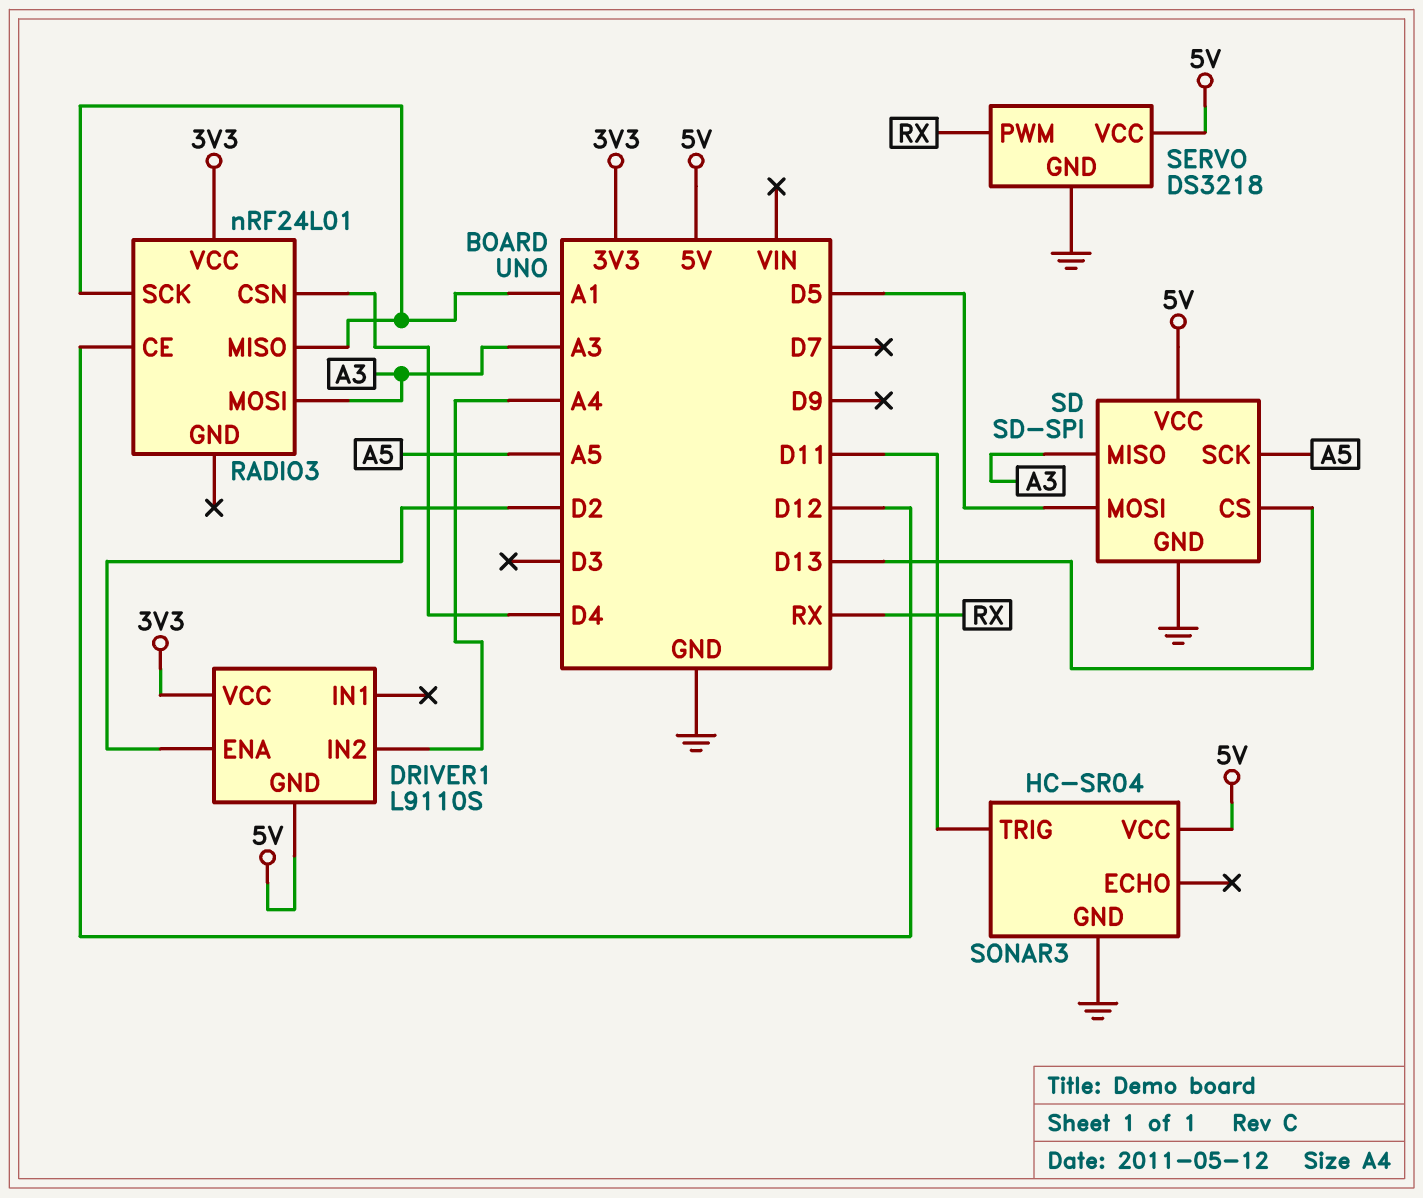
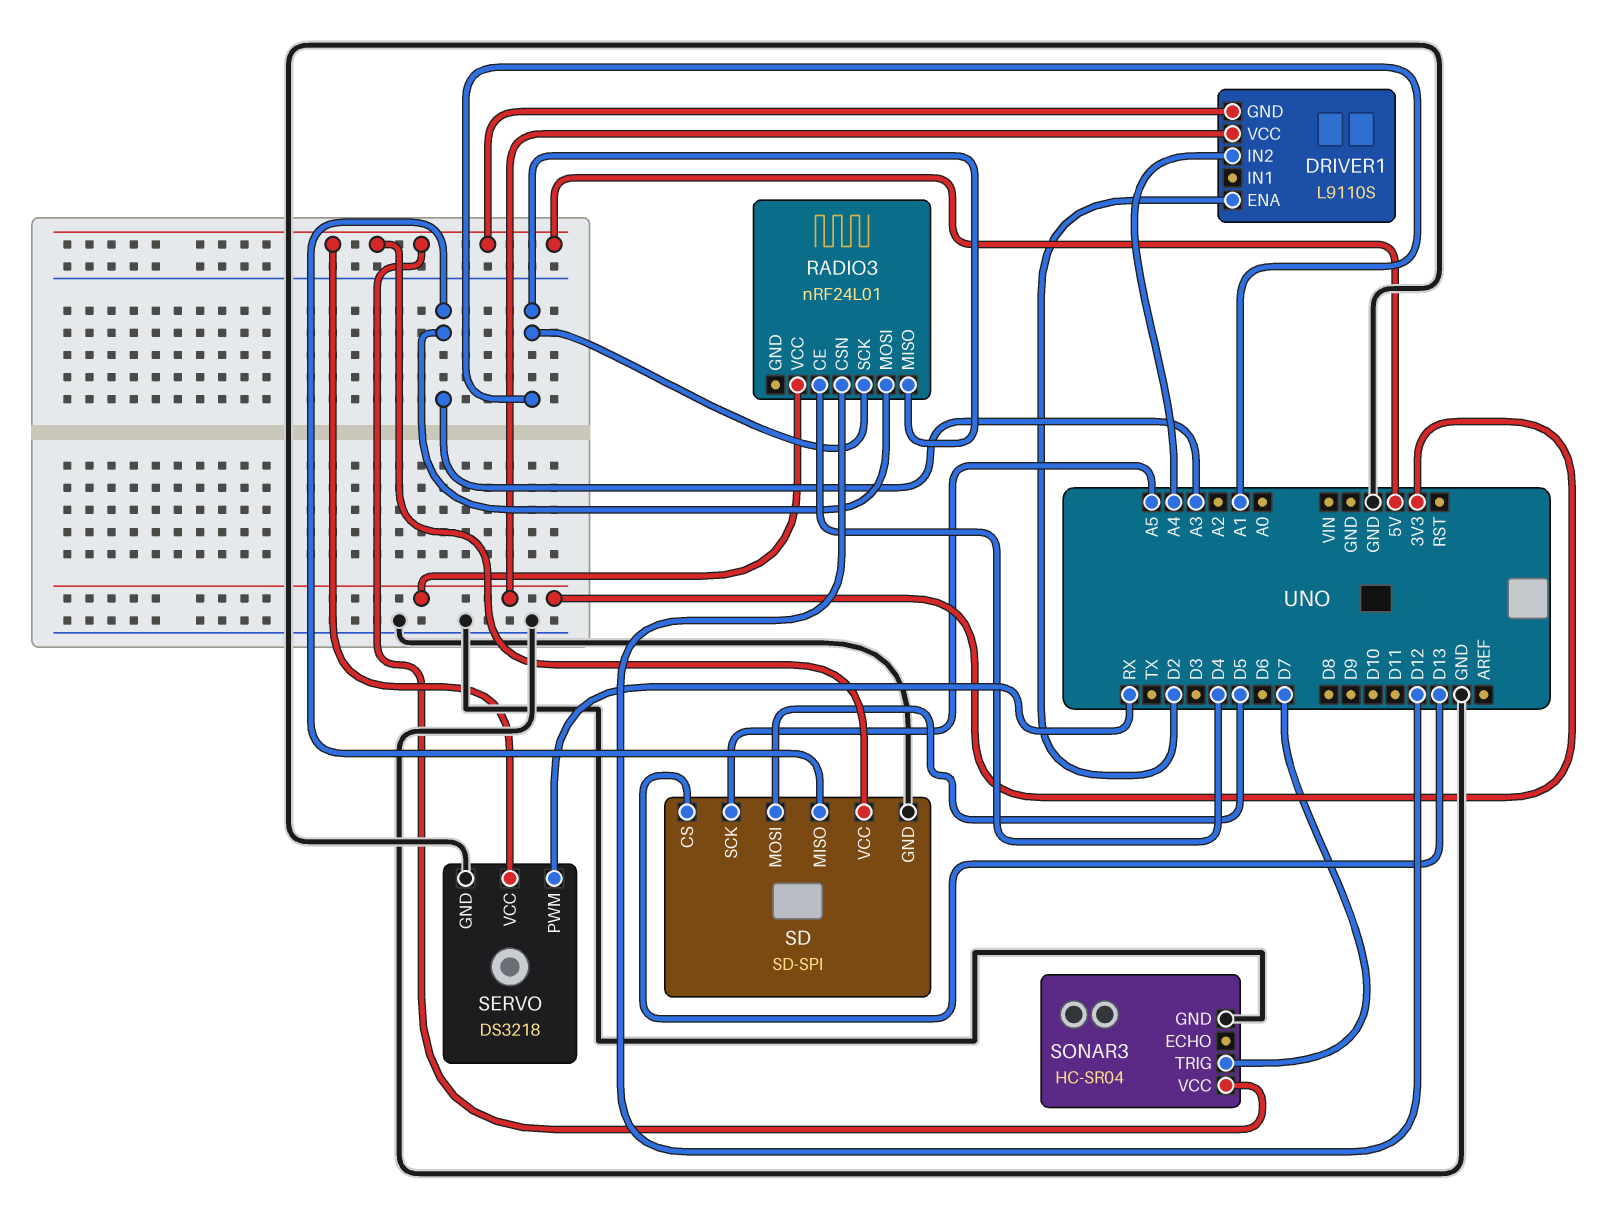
RADIO3 pin CE: D12 -> D4
RADIO3 pin CSN: D4 -> D12
SONAR3 pin TRIG: D11 -> D7

